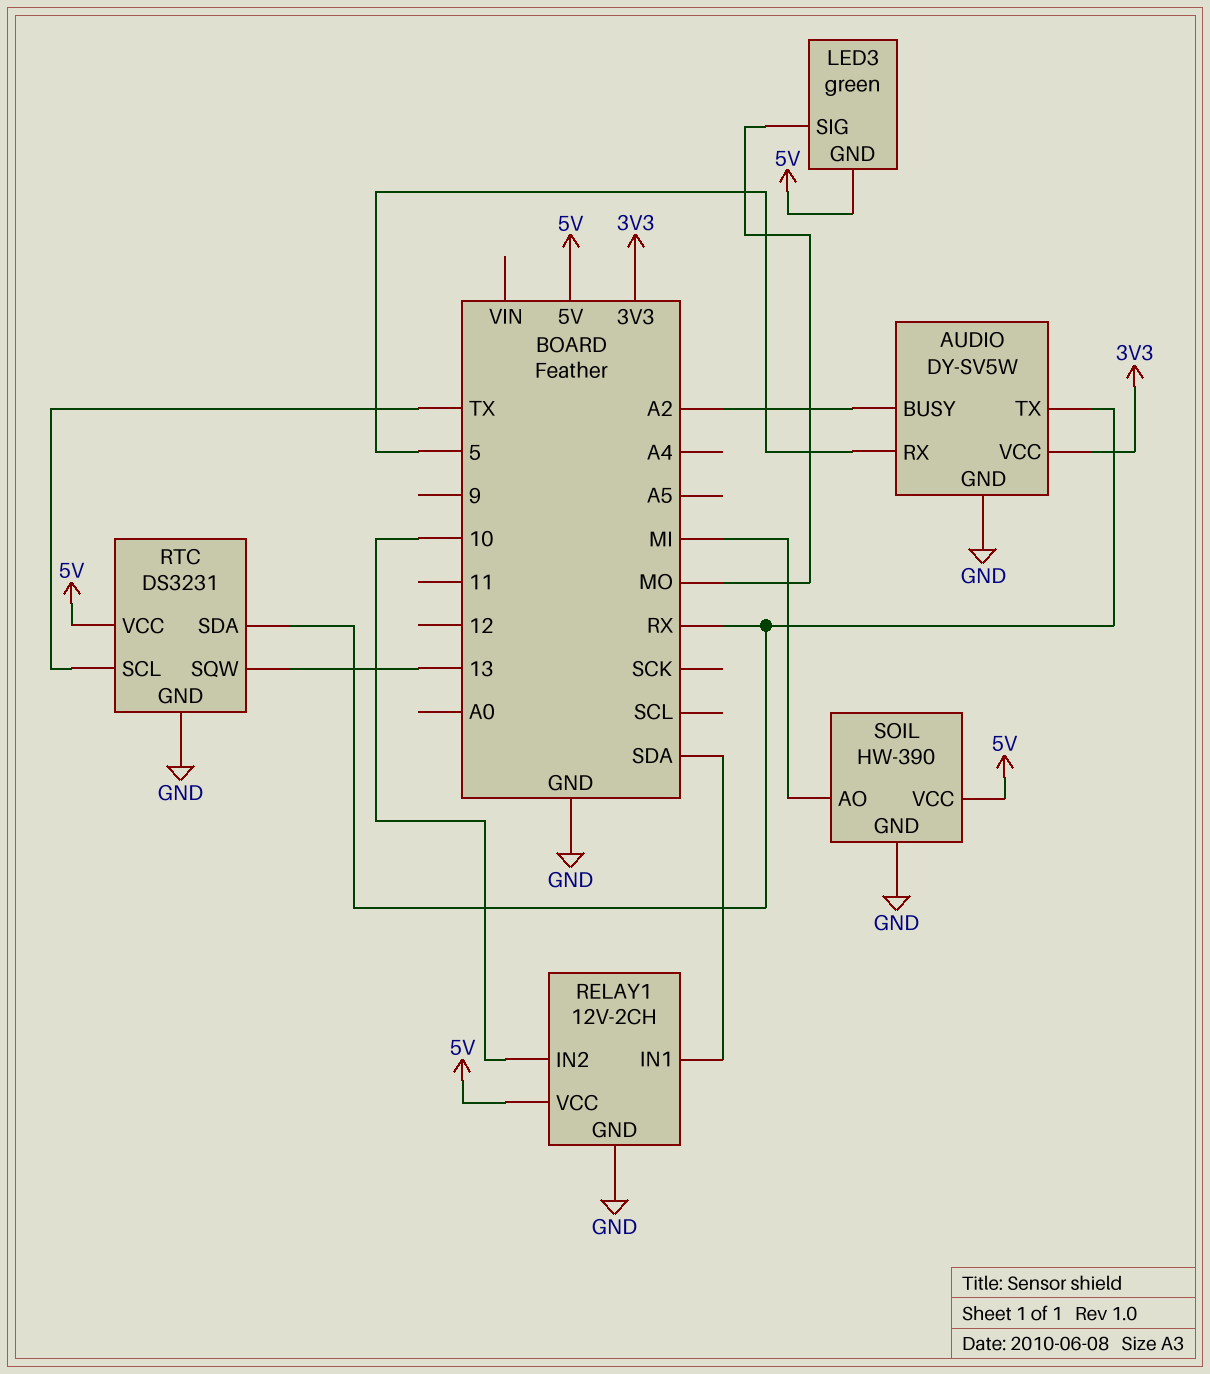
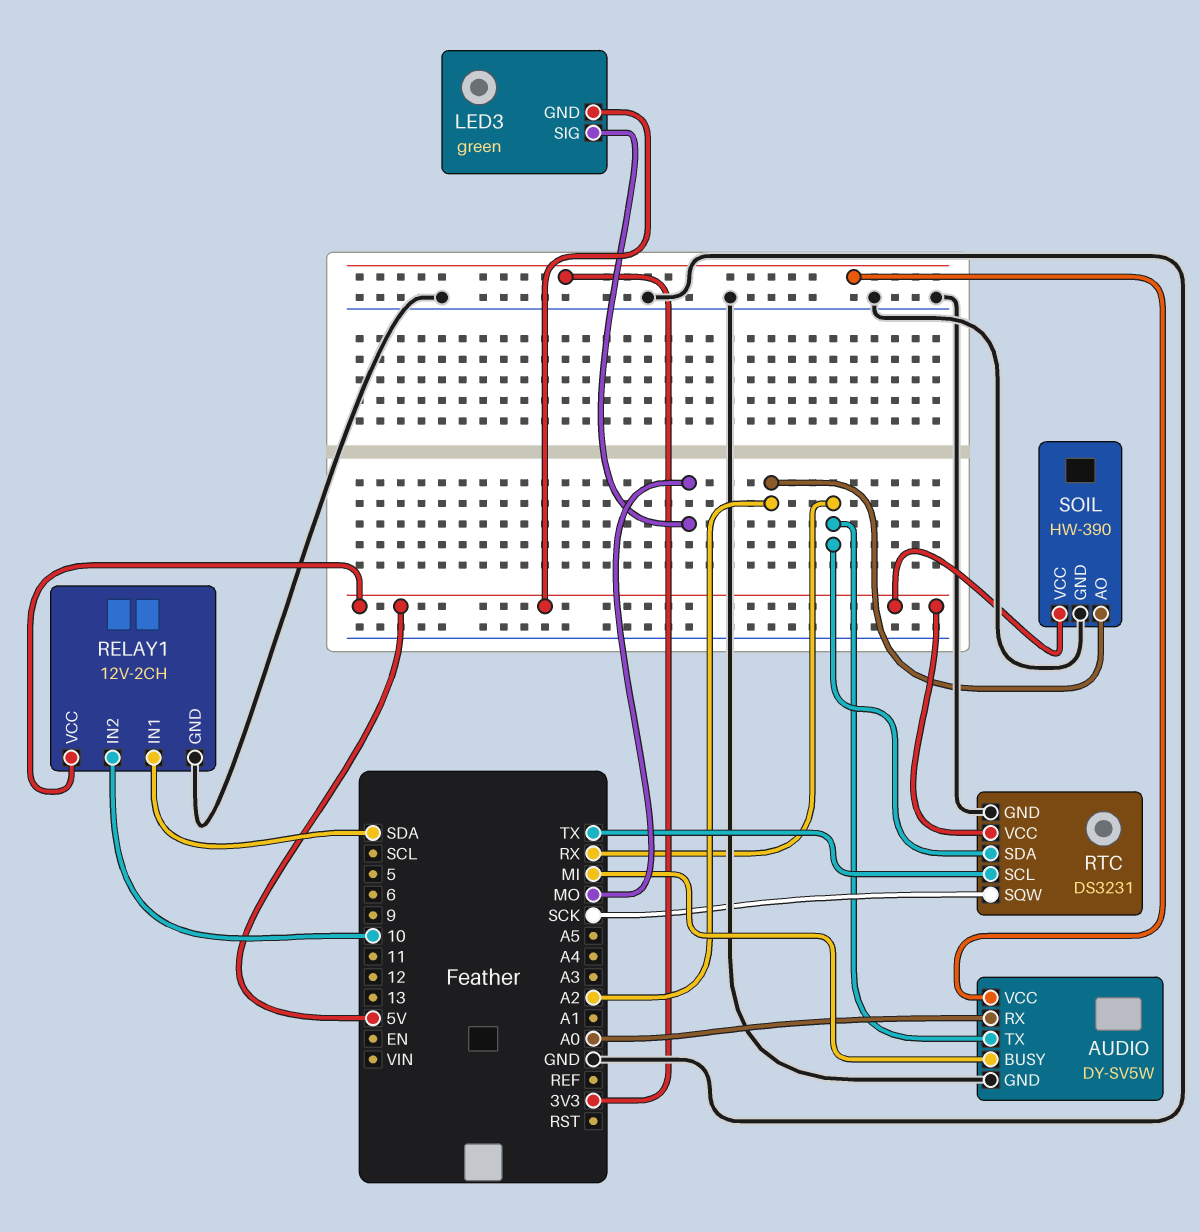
AUDIO pin BUSY: A2 -> MI
AUDIO pin RX: 5 -> A0
RTC pin SQW: 13 -> SCK
SOIL pin AO: MI -> A2

